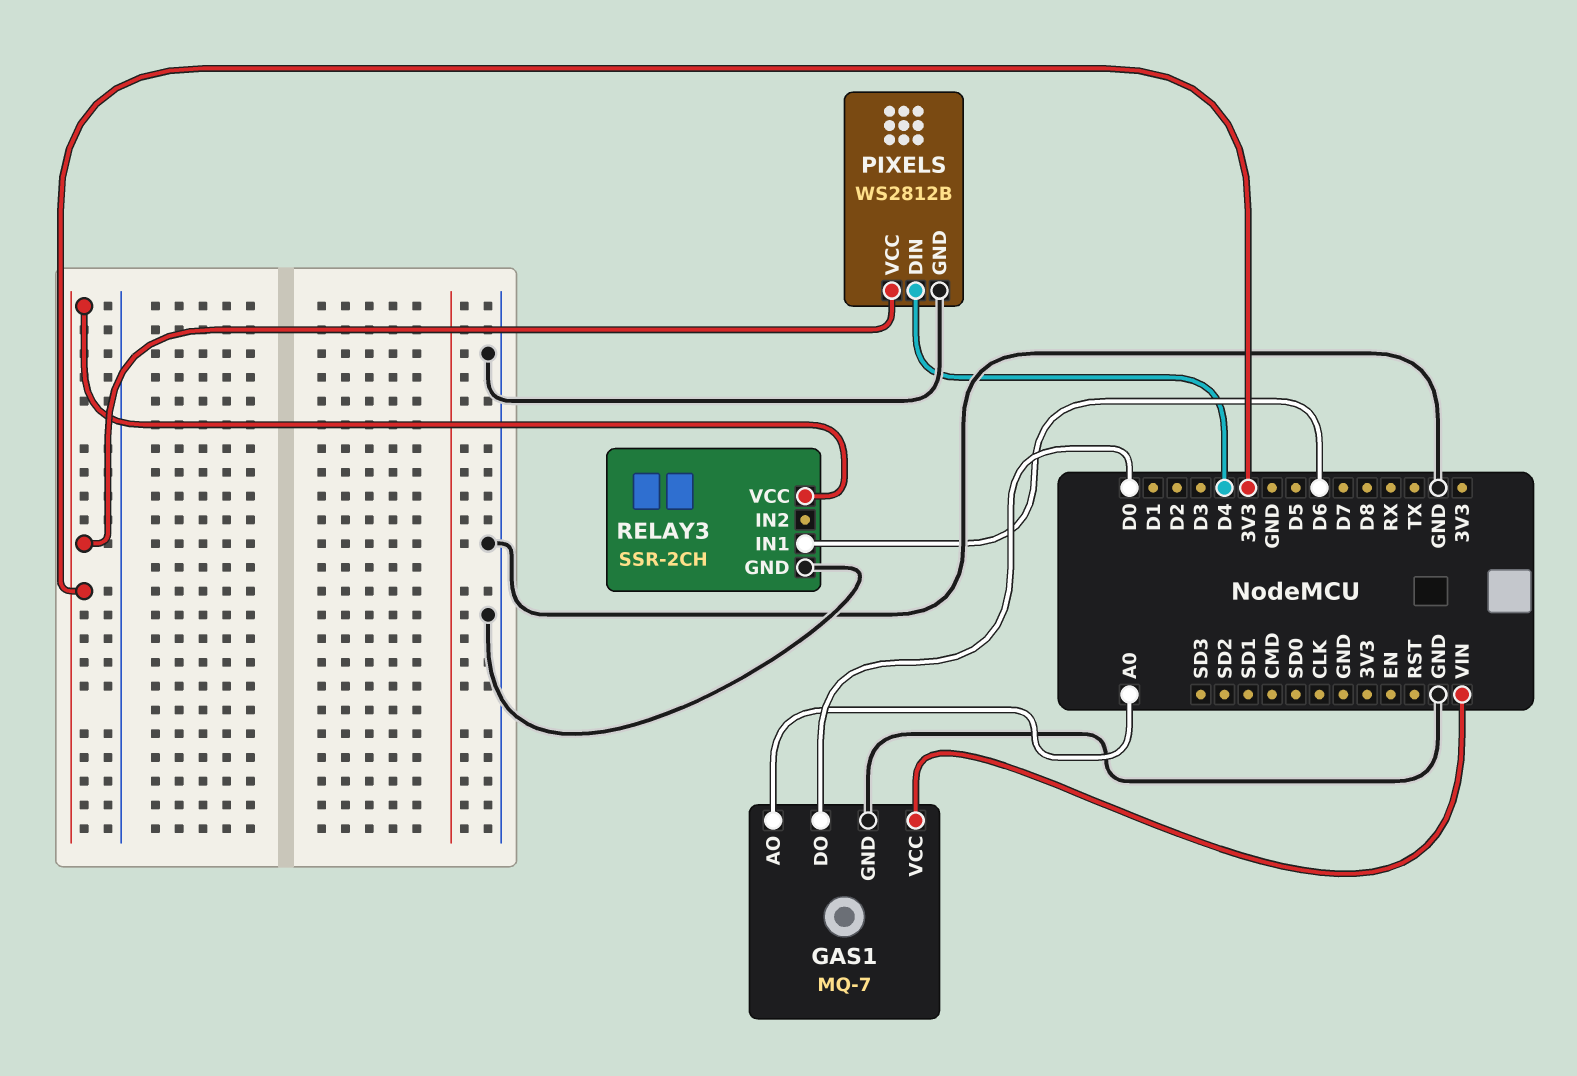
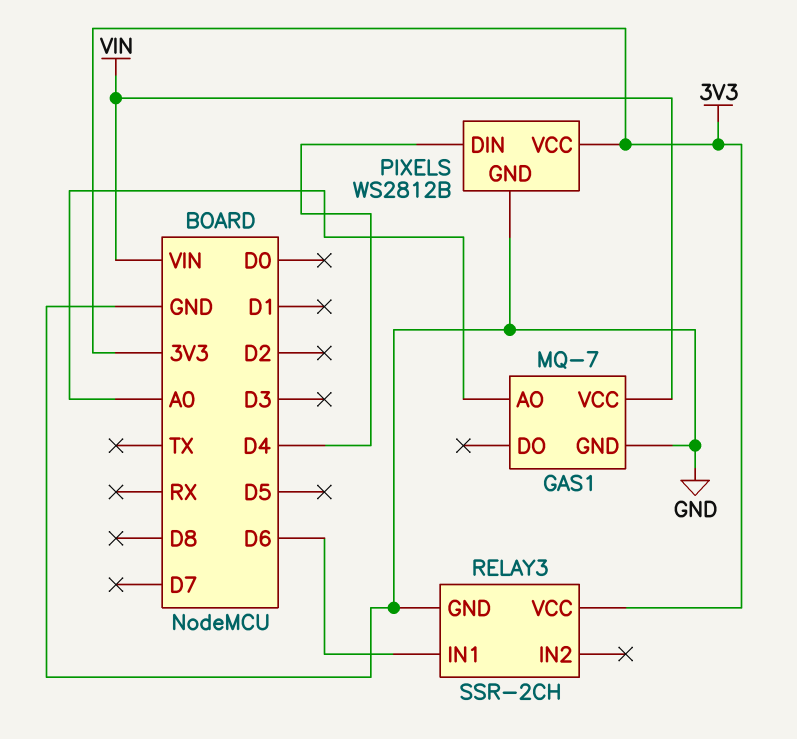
GAS1 pin DO: D0 -> none

